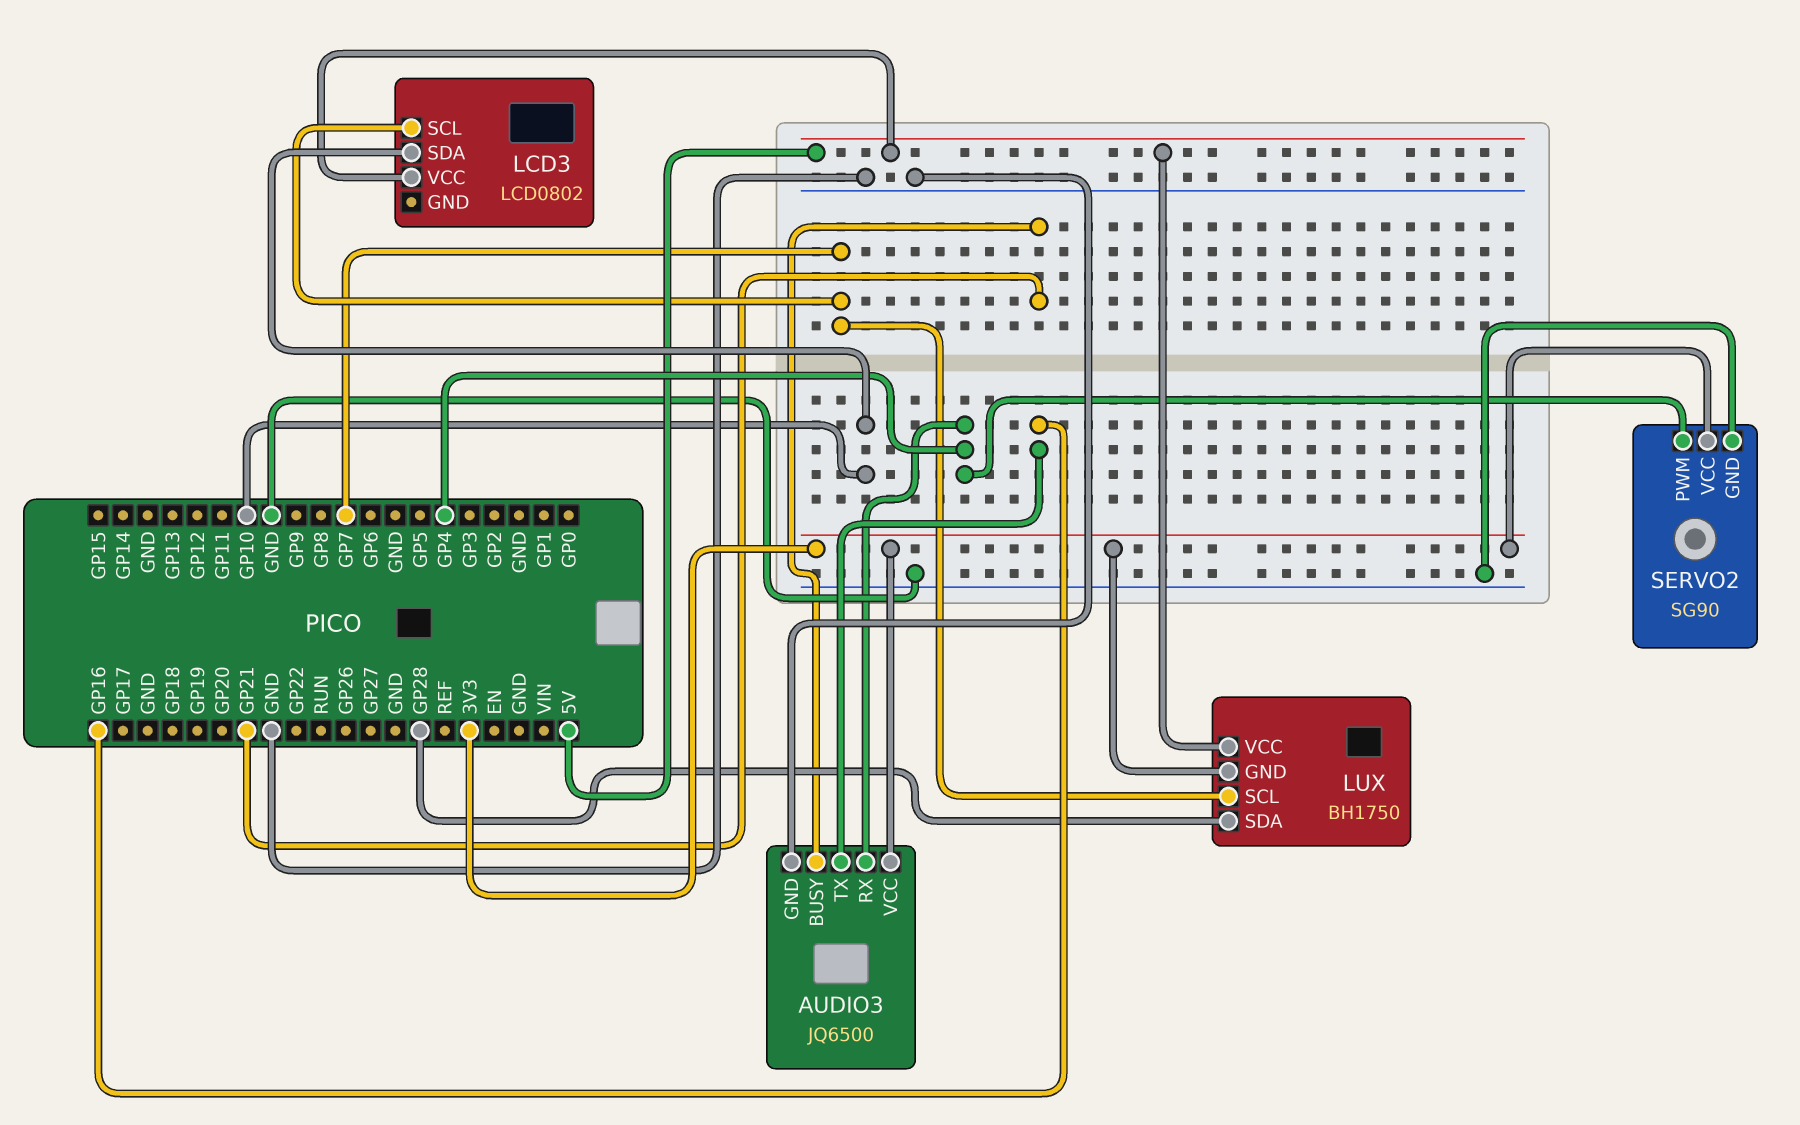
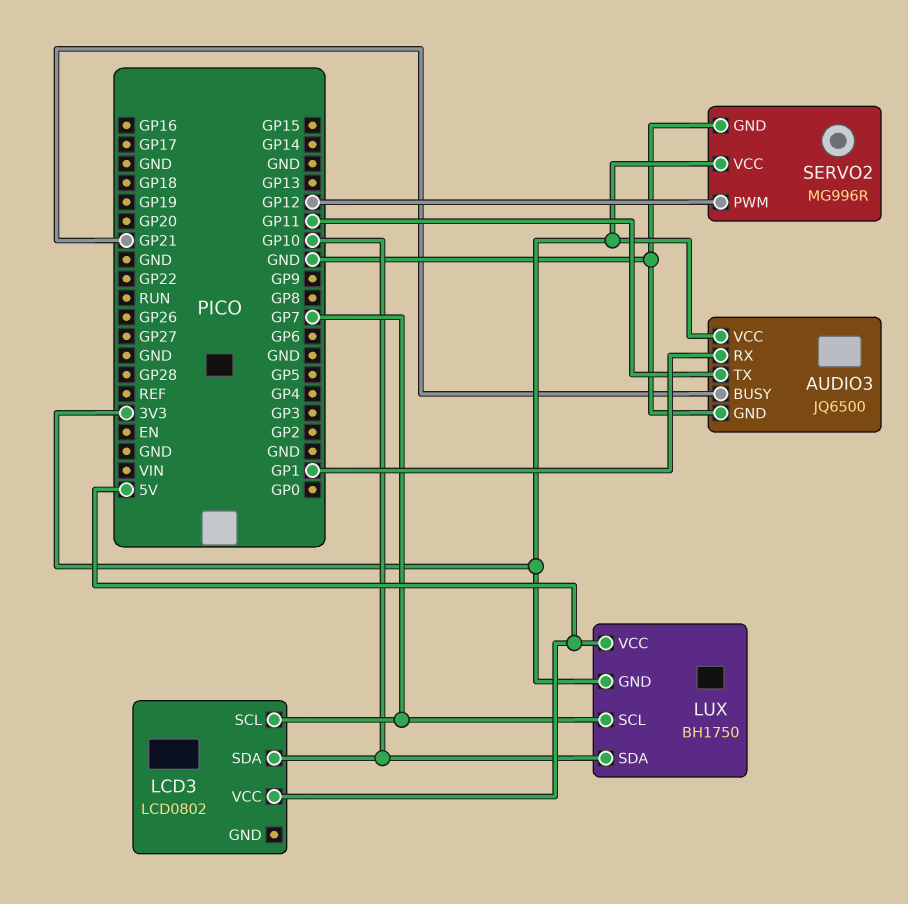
AUDIO3 pin RX: GP4 -> GP1
AUDIO3 pin TX: GP16 -> GP11
LUX pin SDA: GP28 -> GP10
SERVO2: SG90 -> MG996R
SERVO2 pin PWM: GP4 -> GP12

